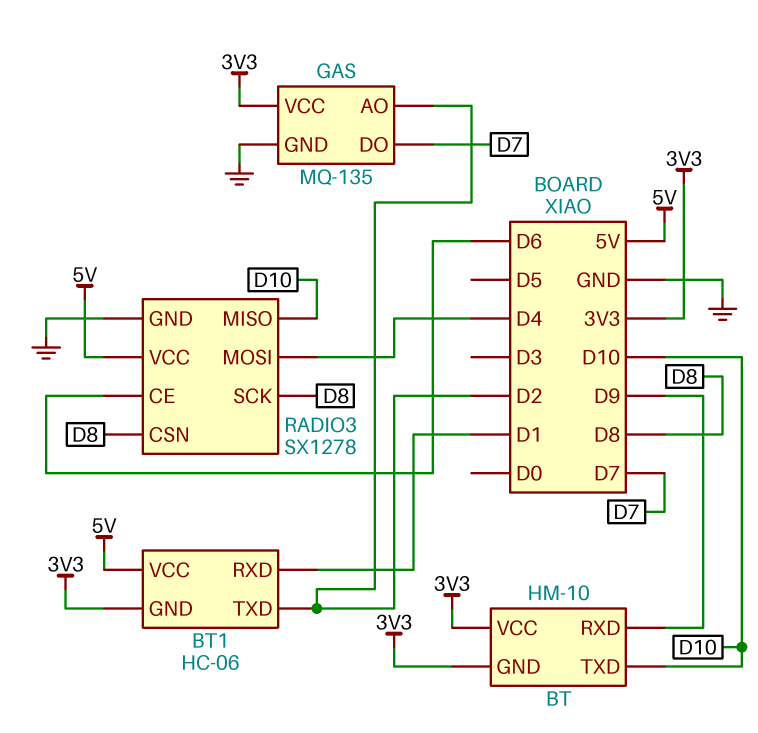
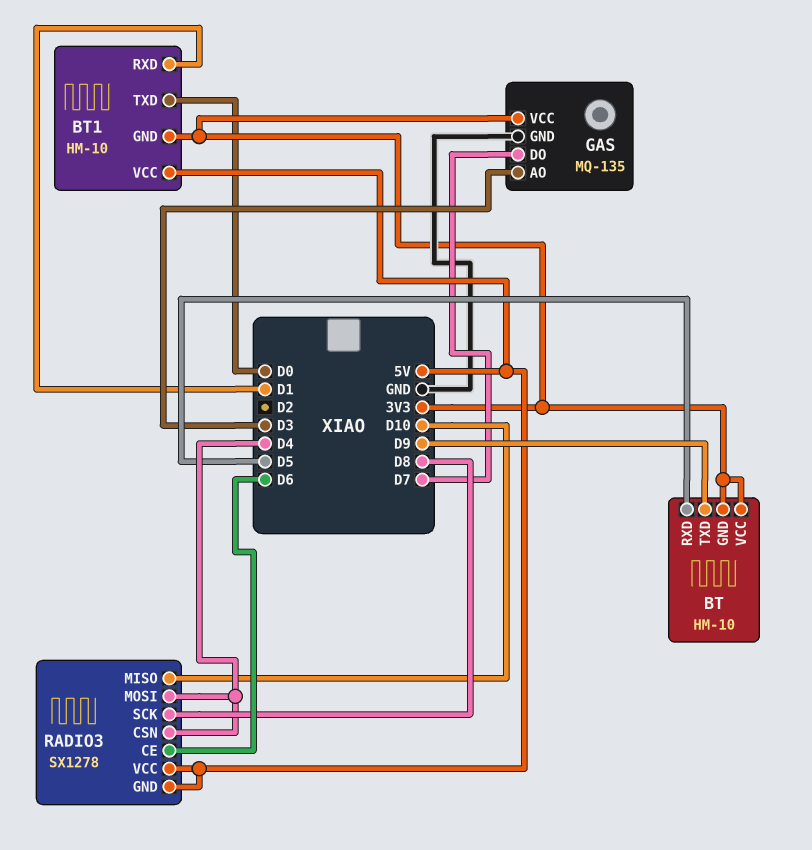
BT pin RXD: D9 -> D5
BT pin TXD: D10 -> D9
BT1: HC-06 -> HM-10
BT1 pin TXD: D2 -> D0
GAS pin AO: D2 -> D3
RADIO3 pin CSN: D8 -> D4
RADIO3 pin GND: GND -> 5V

